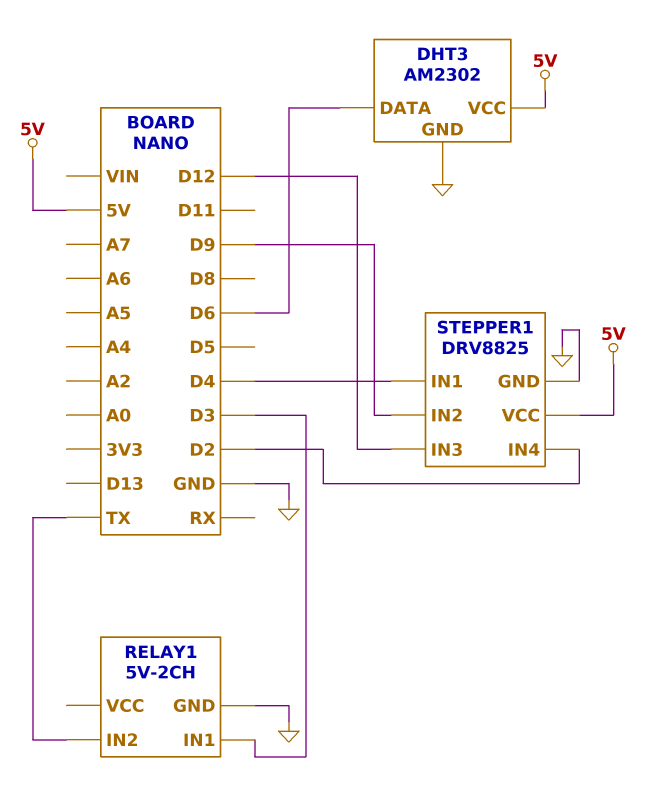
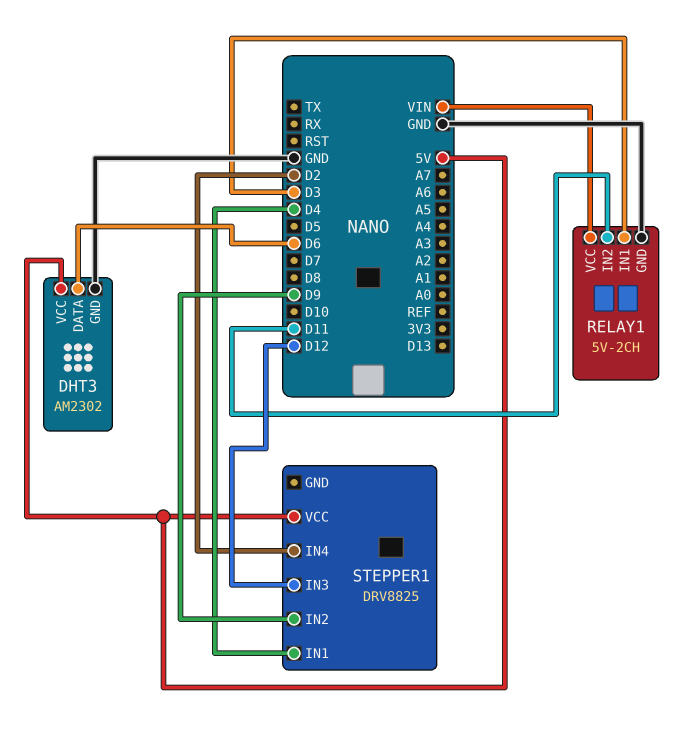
RELAY1 pin IN2: TX -> D11
RELAY1 pin VCC: none -> VIN
STEPPER1 pin GND: GND -> none

